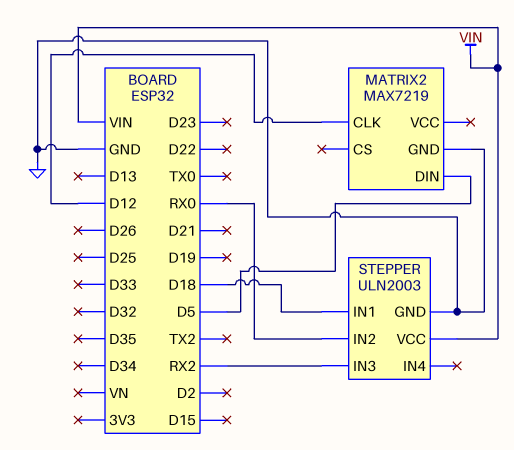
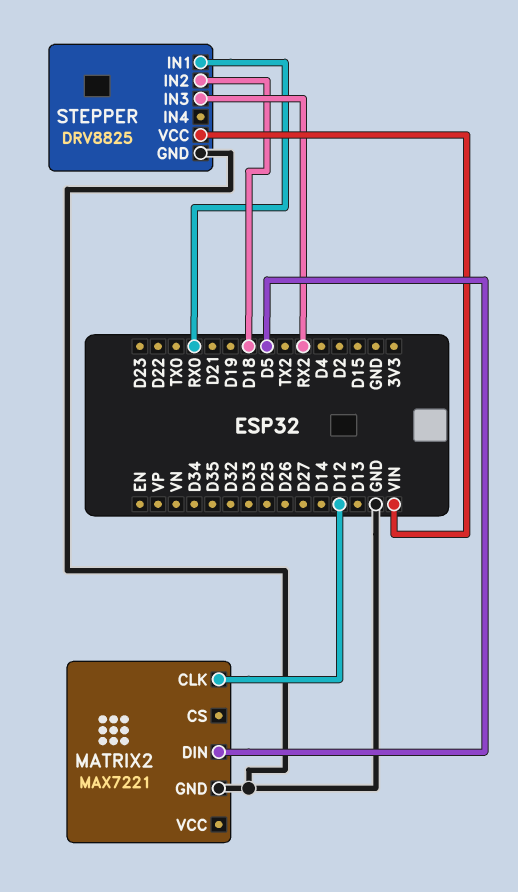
MATRIX2: MAX7219 -> MAX7221
STEPPER: ULN2003 -> DRV8825
STEPPER pin IN1: D18 -> RX0
STEPPER pin IN2: RX0 -> D18

